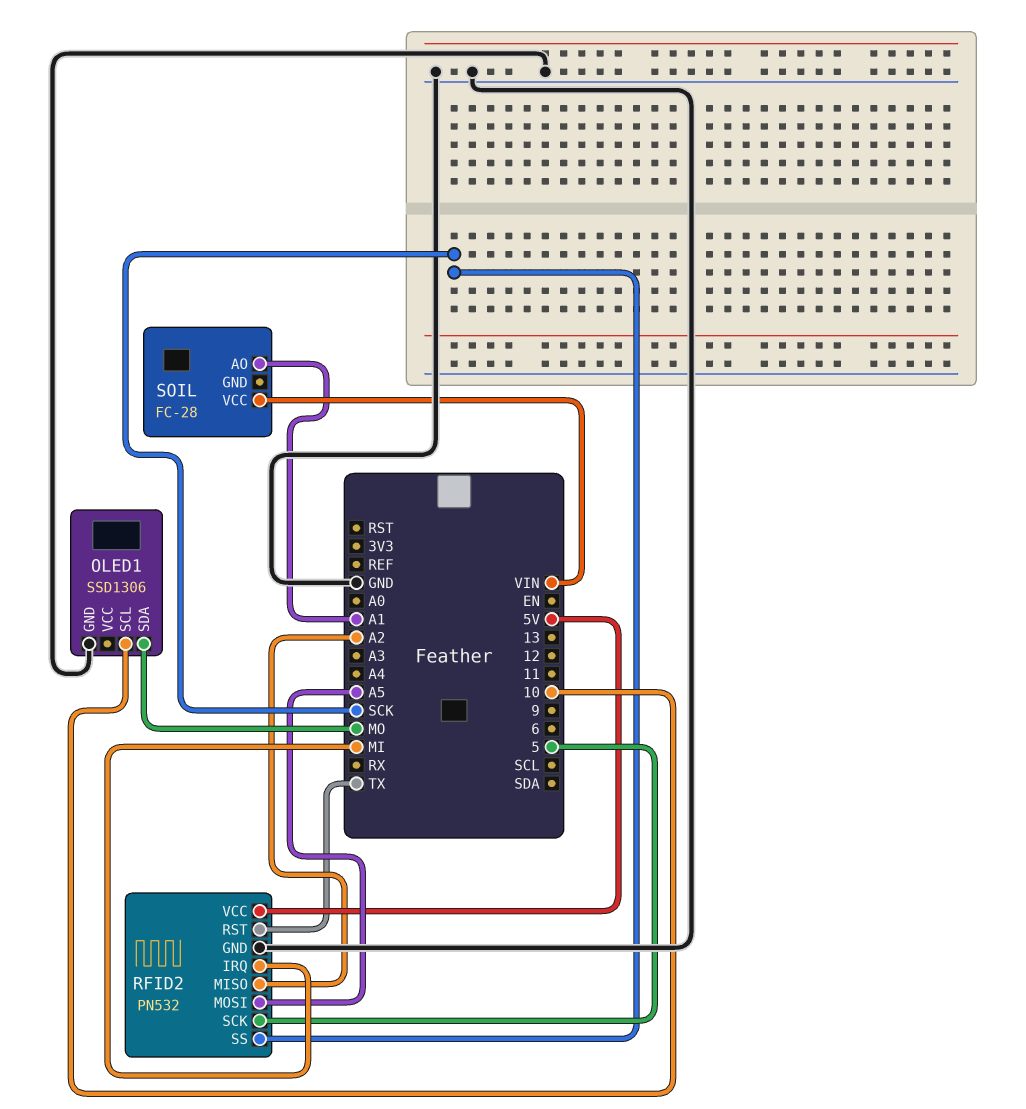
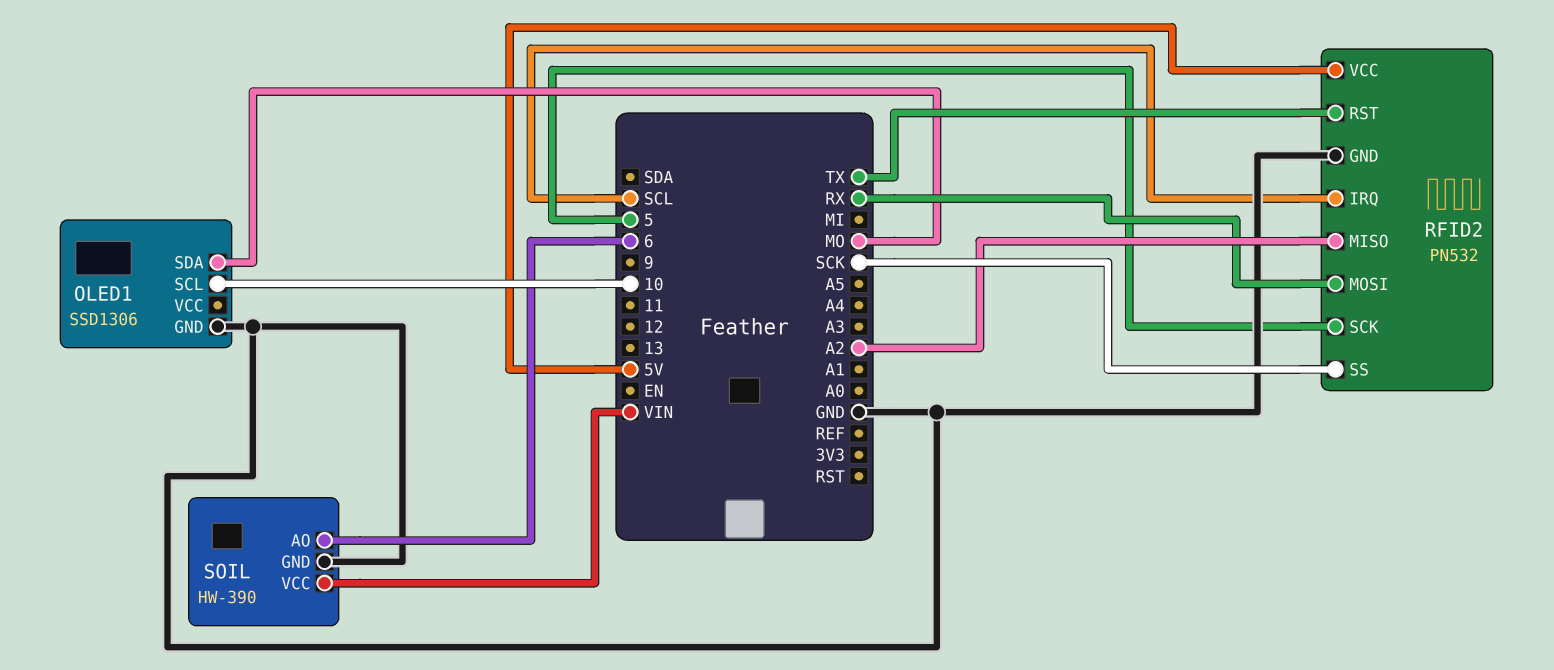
RFID2 pin IRQ: MI -> SCL
RFID2 pin MOSI: A5 -> RX
SOIL: FC-28 -> HW-390
SOIL pin AO: A1 -> 6
SOIL pin GND: none -> GND

